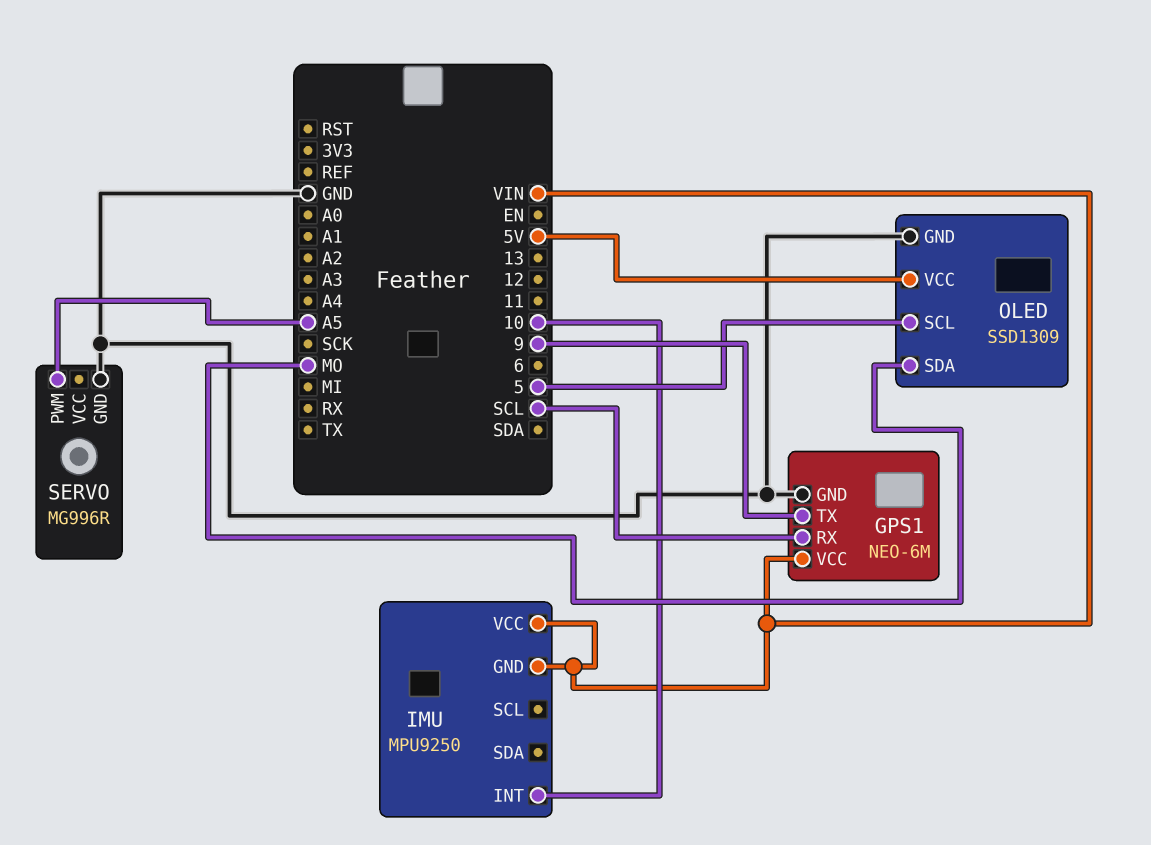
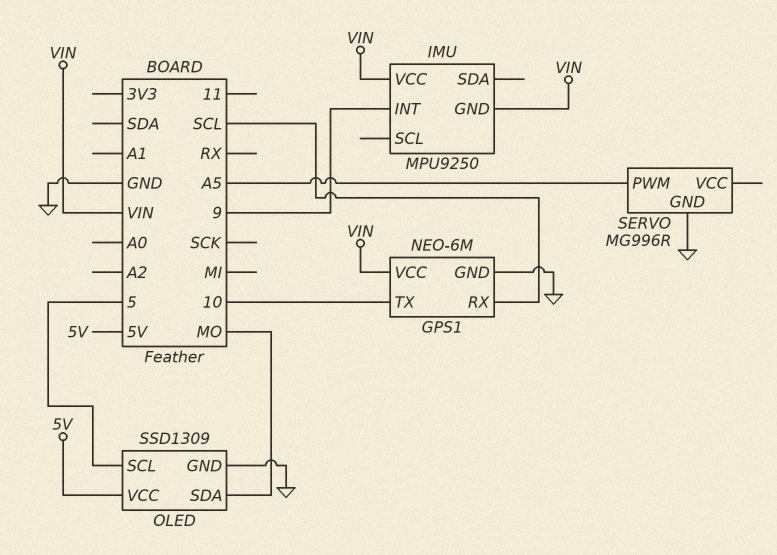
GPS1 pin TX: 9 -> 10
IMU pin INT: 10 -> 9

